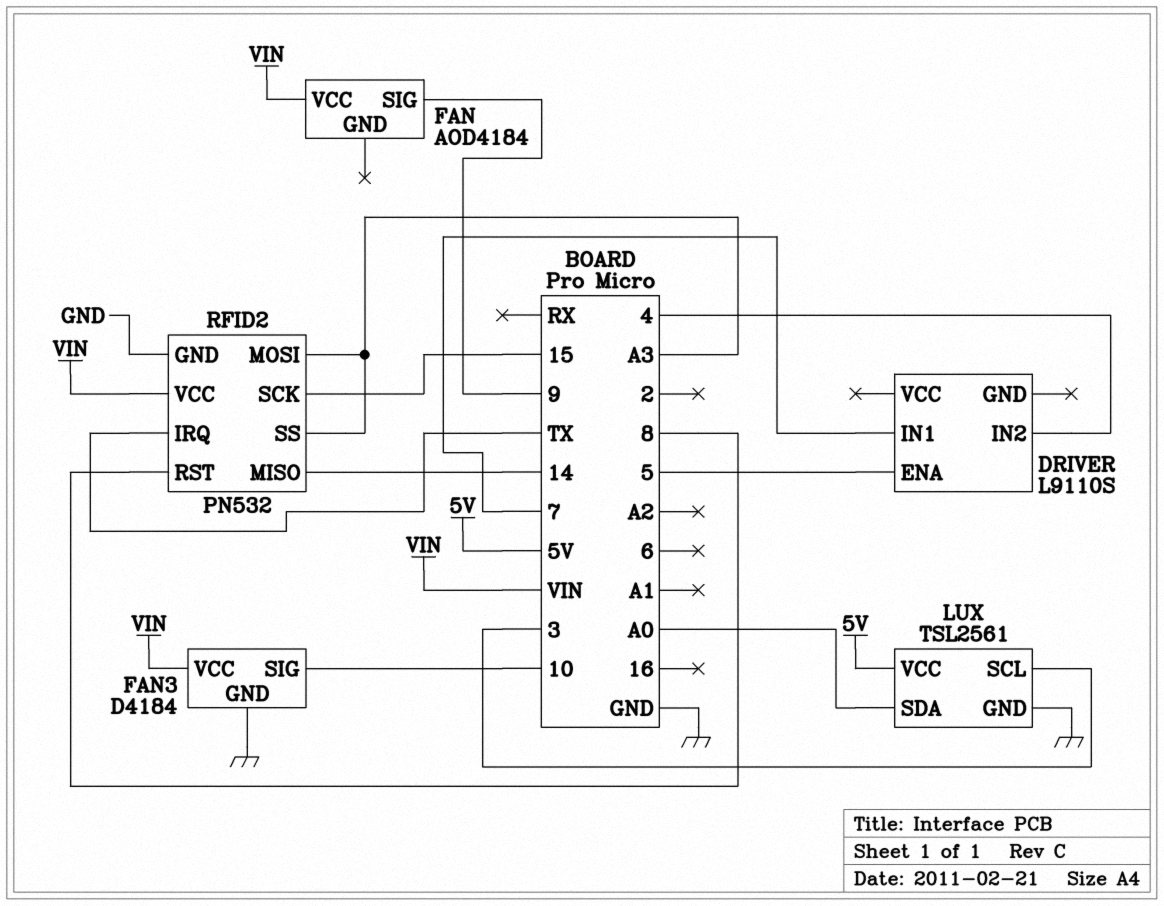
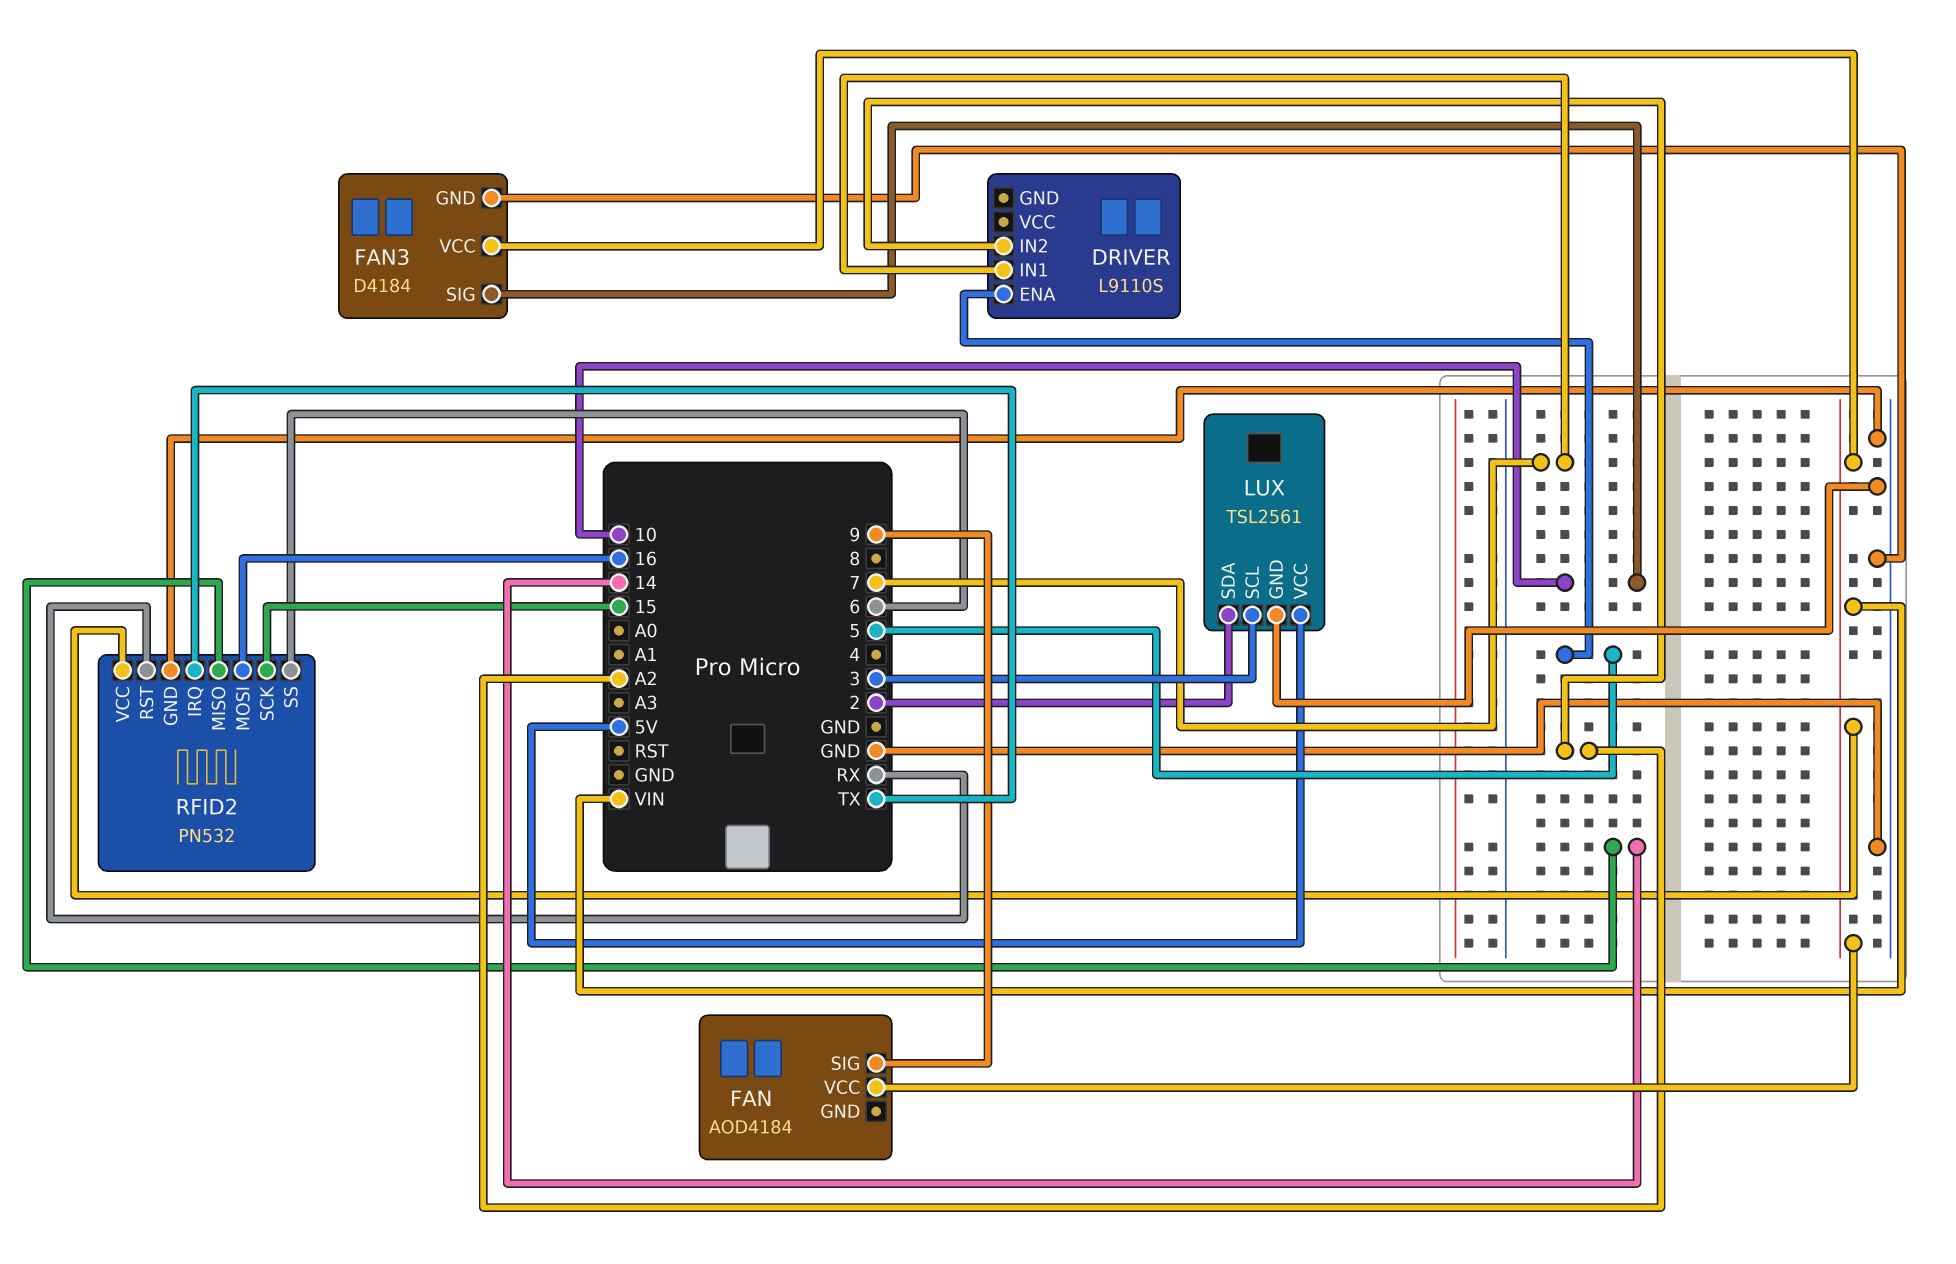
DRIVER pin IN2: 4 -> A2
LUX pin SDA: A0 -> 2
RFID2 pin MOSI: A3 -> 16
RFID2 pin RST: 8 -> RX
RFID2 pin SS: A3 -> 6

